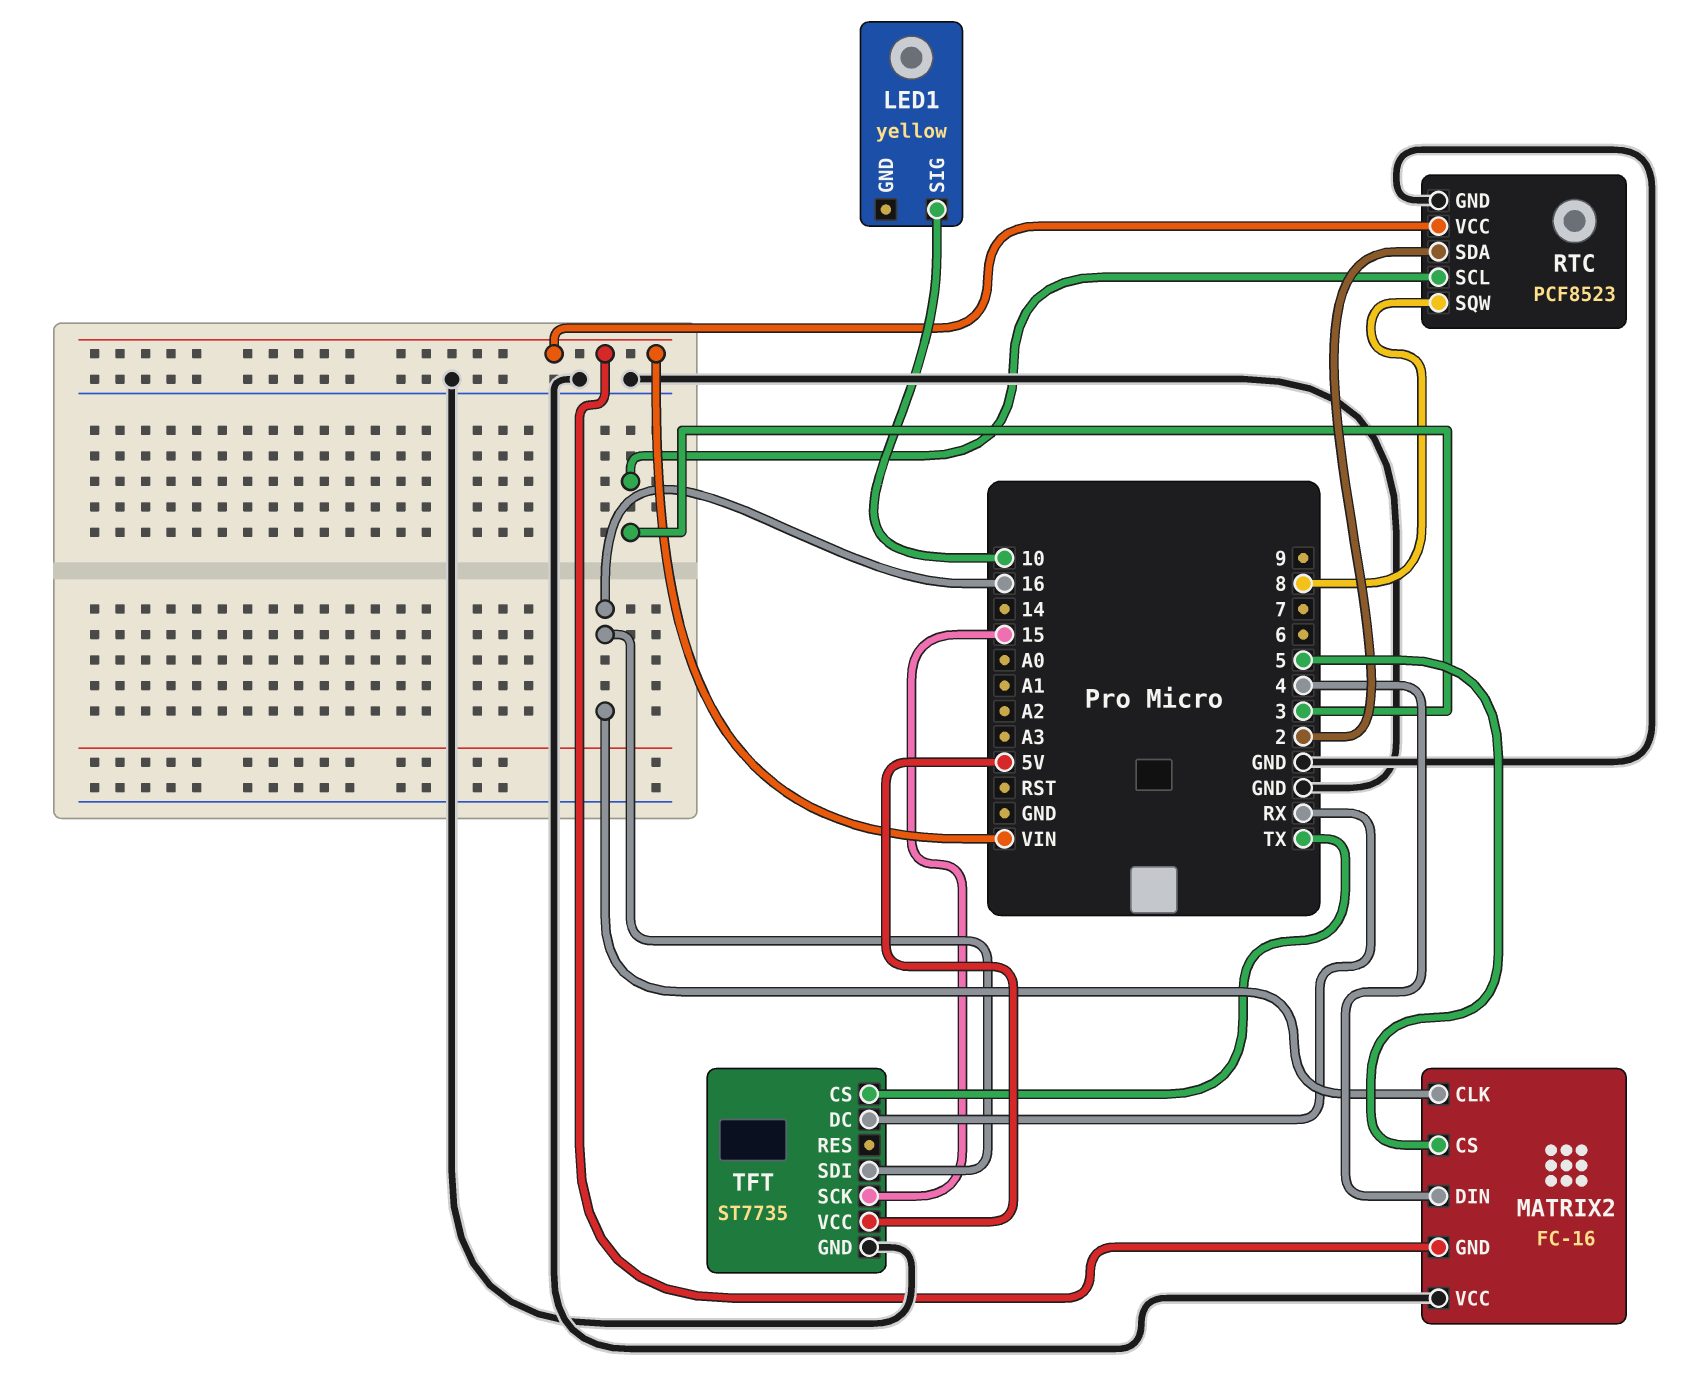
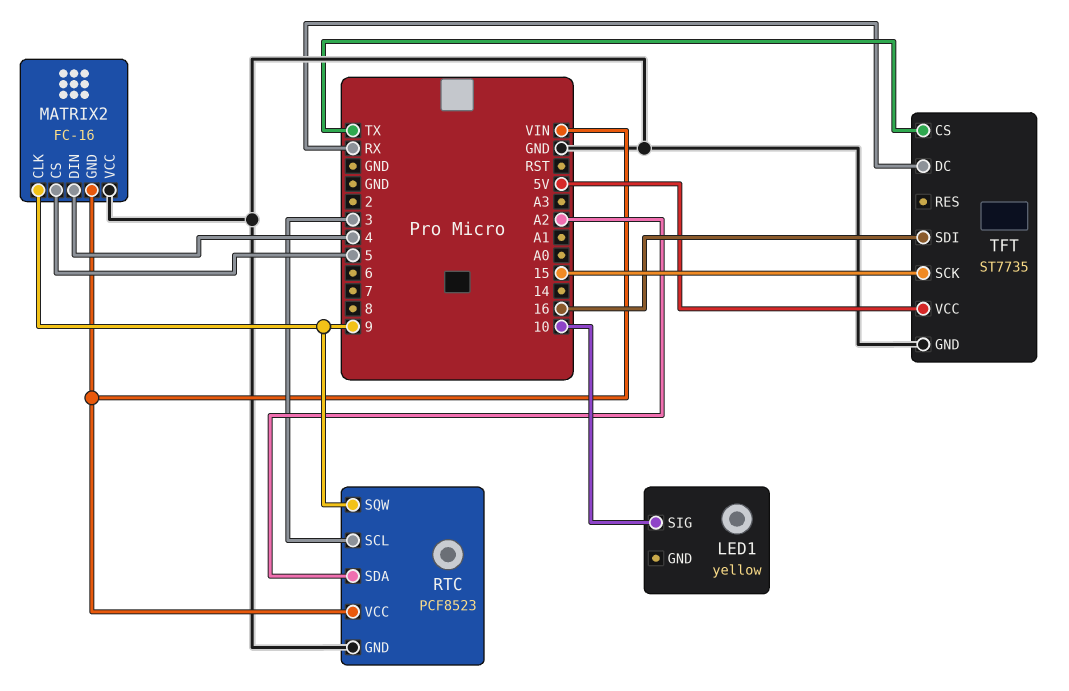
MATRIX2 pin CLK: 16 -> 9
RTC pin SDA: 2 -> A2
RTC pin SQW: 8 -> 9

